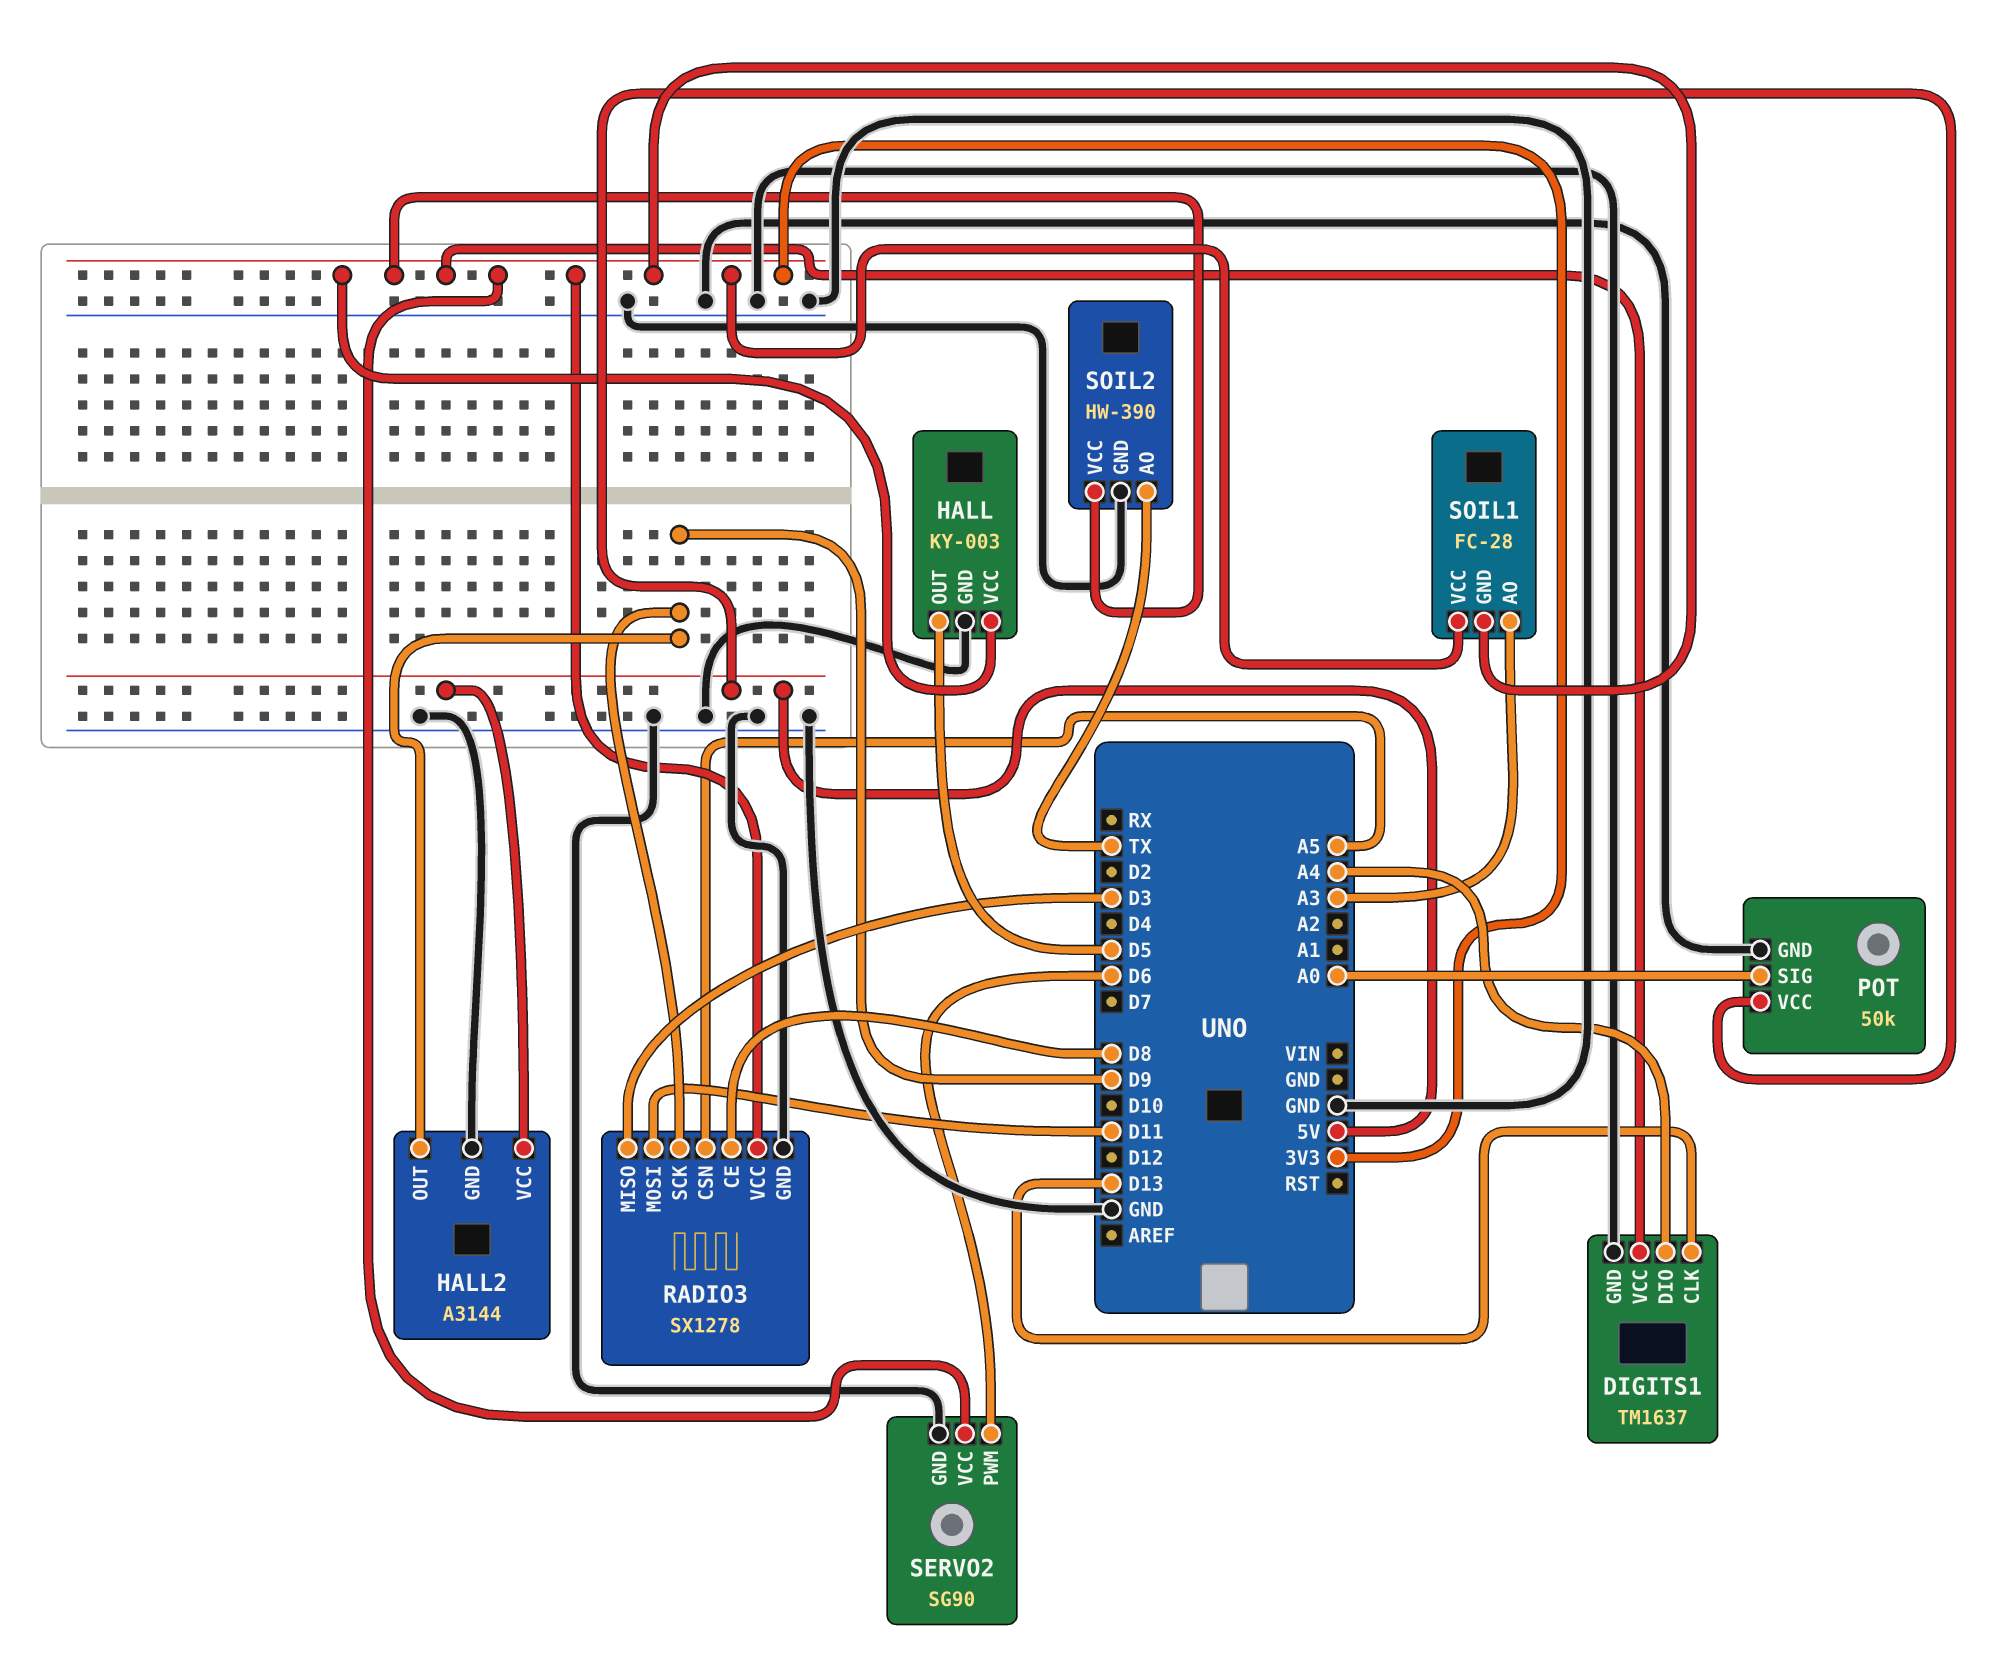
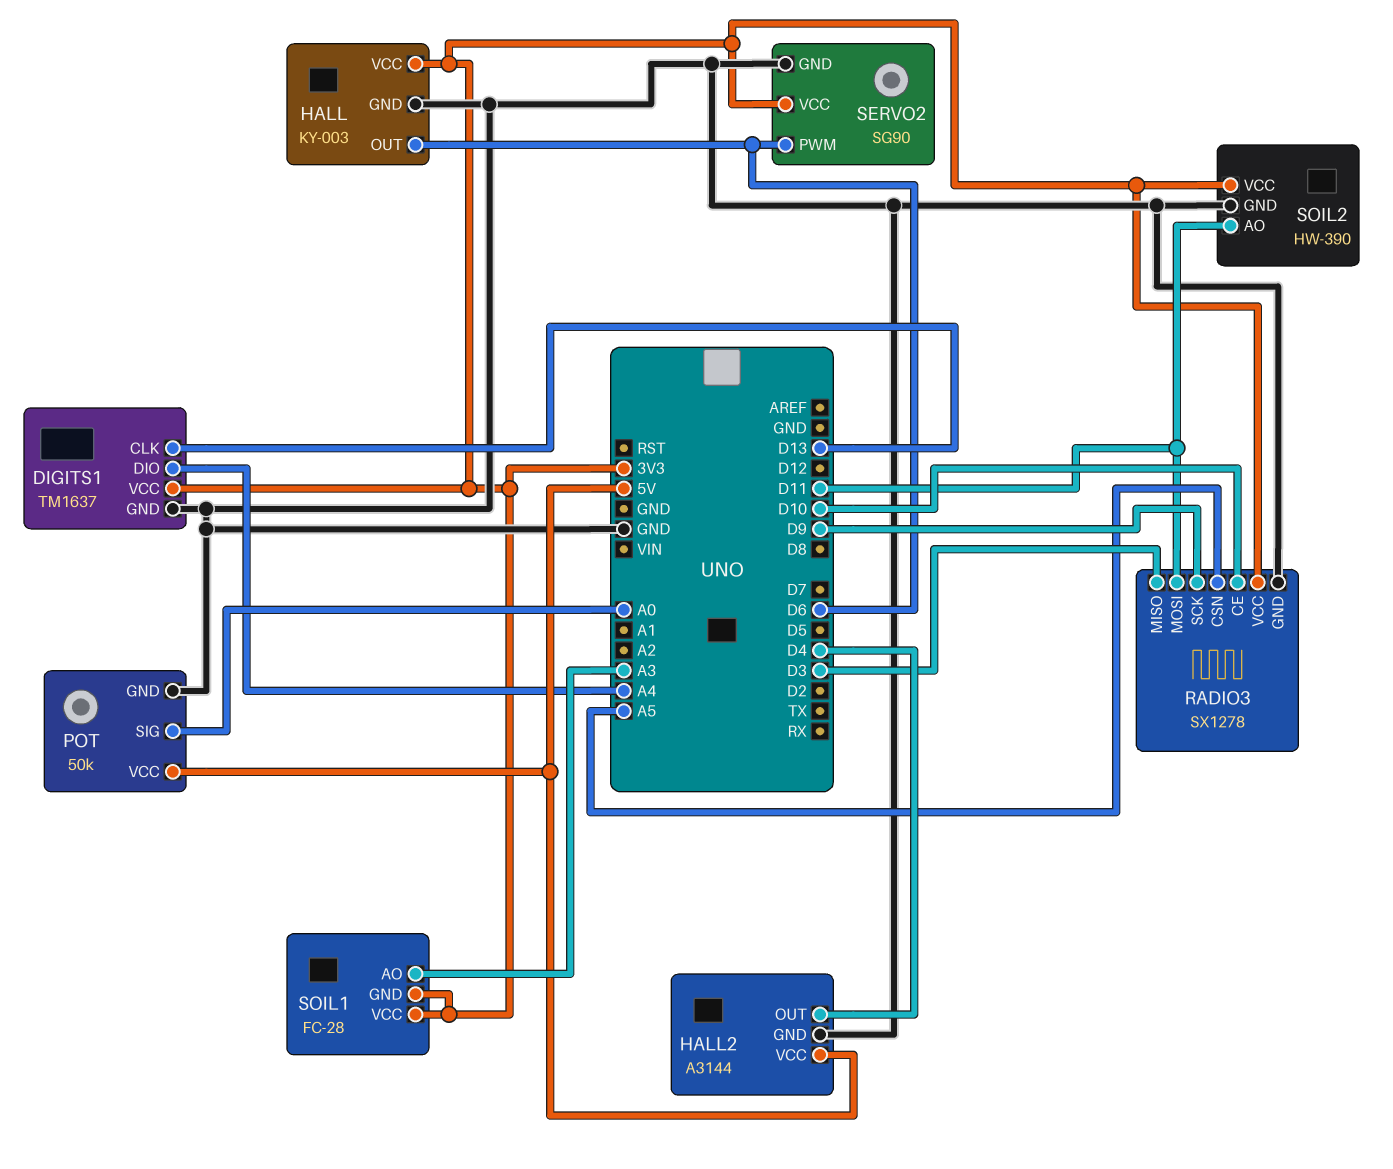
HALL pin OUT: D5 -> D6
HALL2 pin OUT: D9 -> D4
RADIO3 pin CE: D8 -> D10
SOIL2 pin AO: TX -> D11

